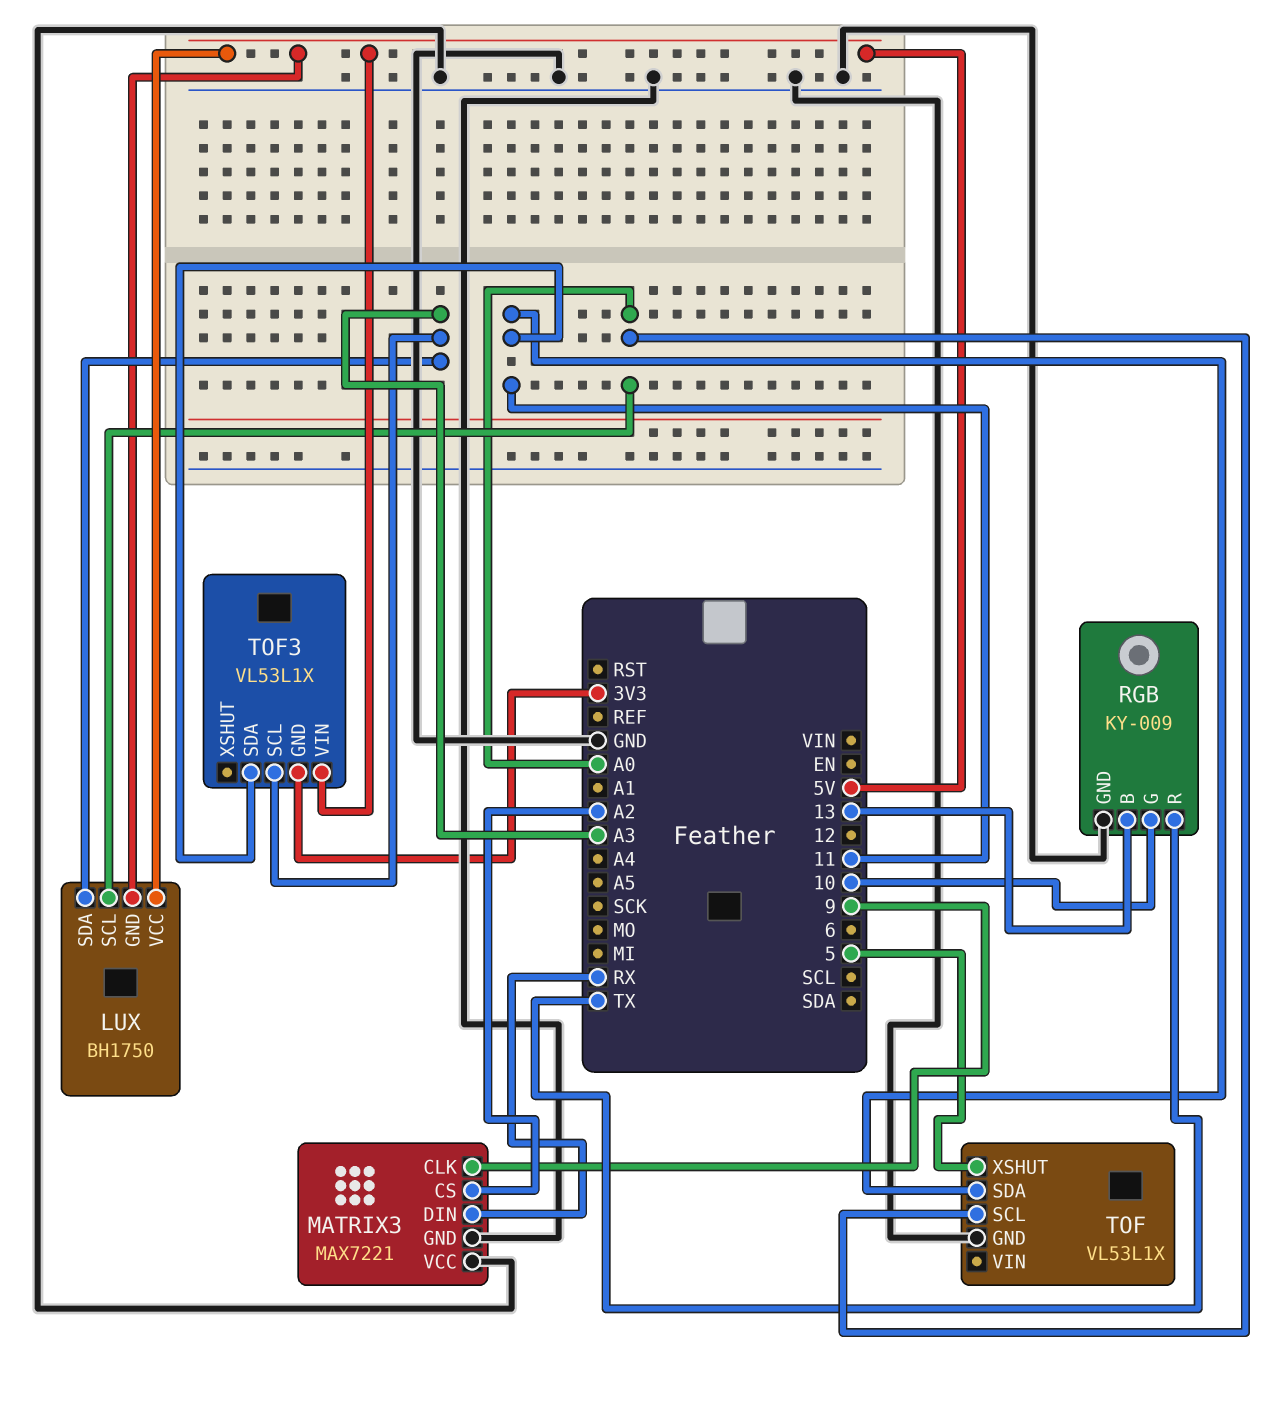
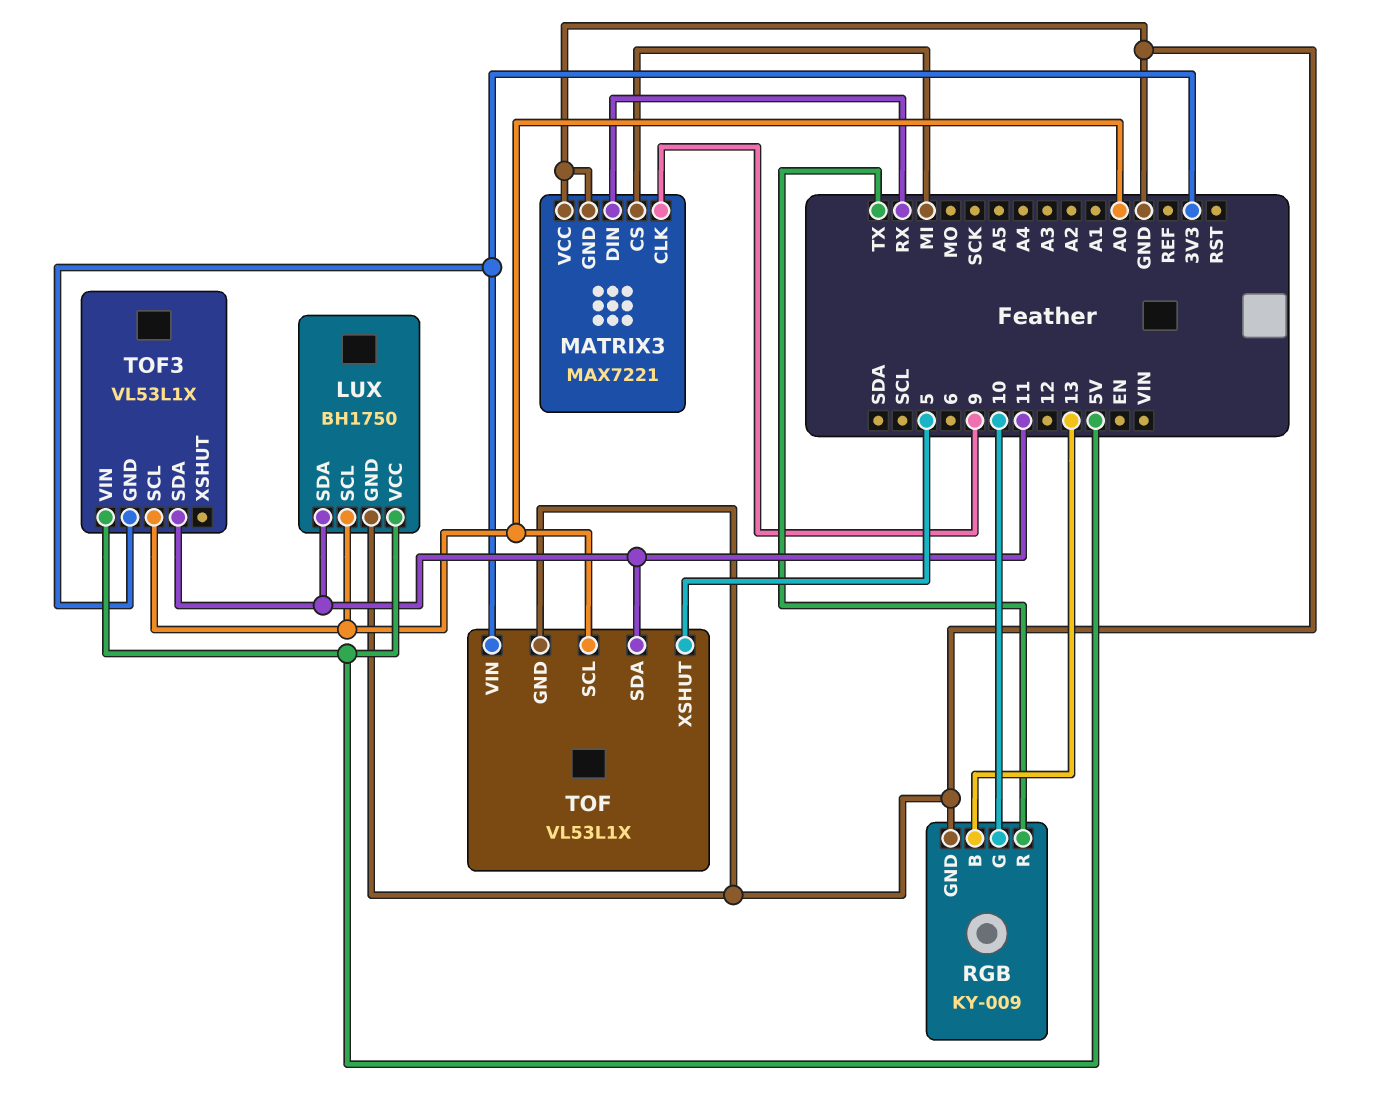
LUX pin GND: 5V -> GND
LUX pin SDA: A3 -> 11
MATRIX3 pin CS: A2 -> MI
TOF pin VIN: none -> 3V3
TOF3 pin SCL: A3 -> A0

